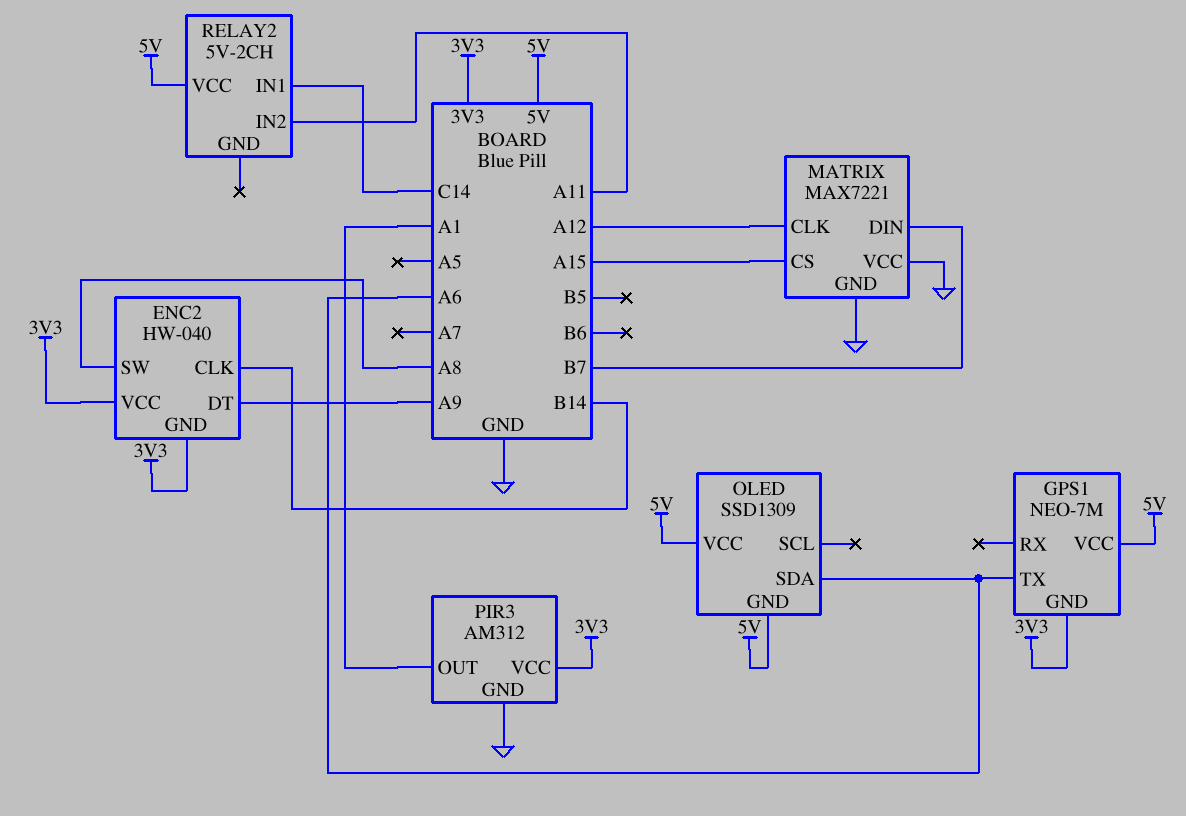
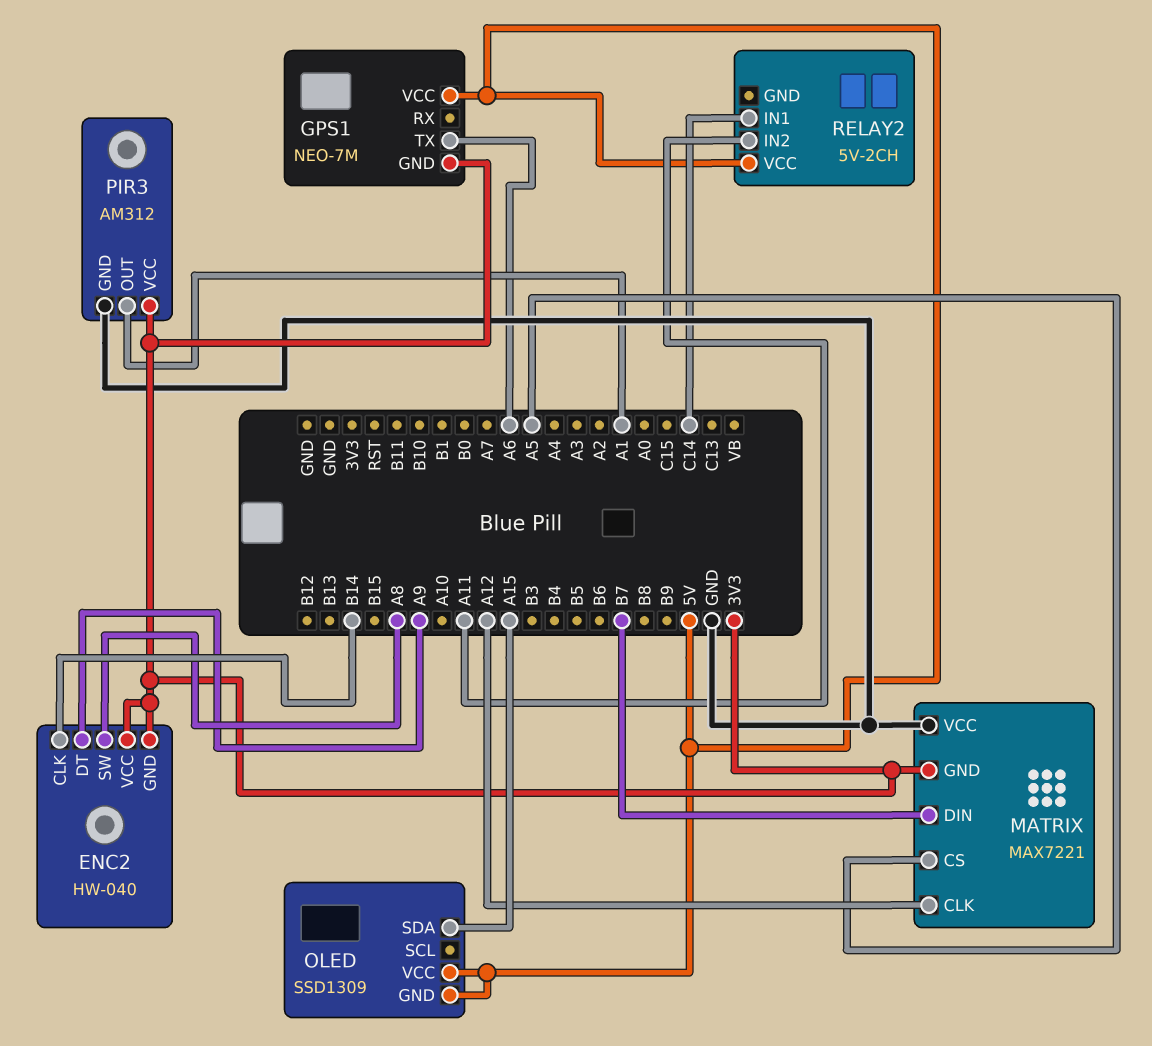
MATRIX pin CS: A15 -> A5
MATRIX pin GND: GND -> 3V3
OLED pin SDA: A6 -> A15

